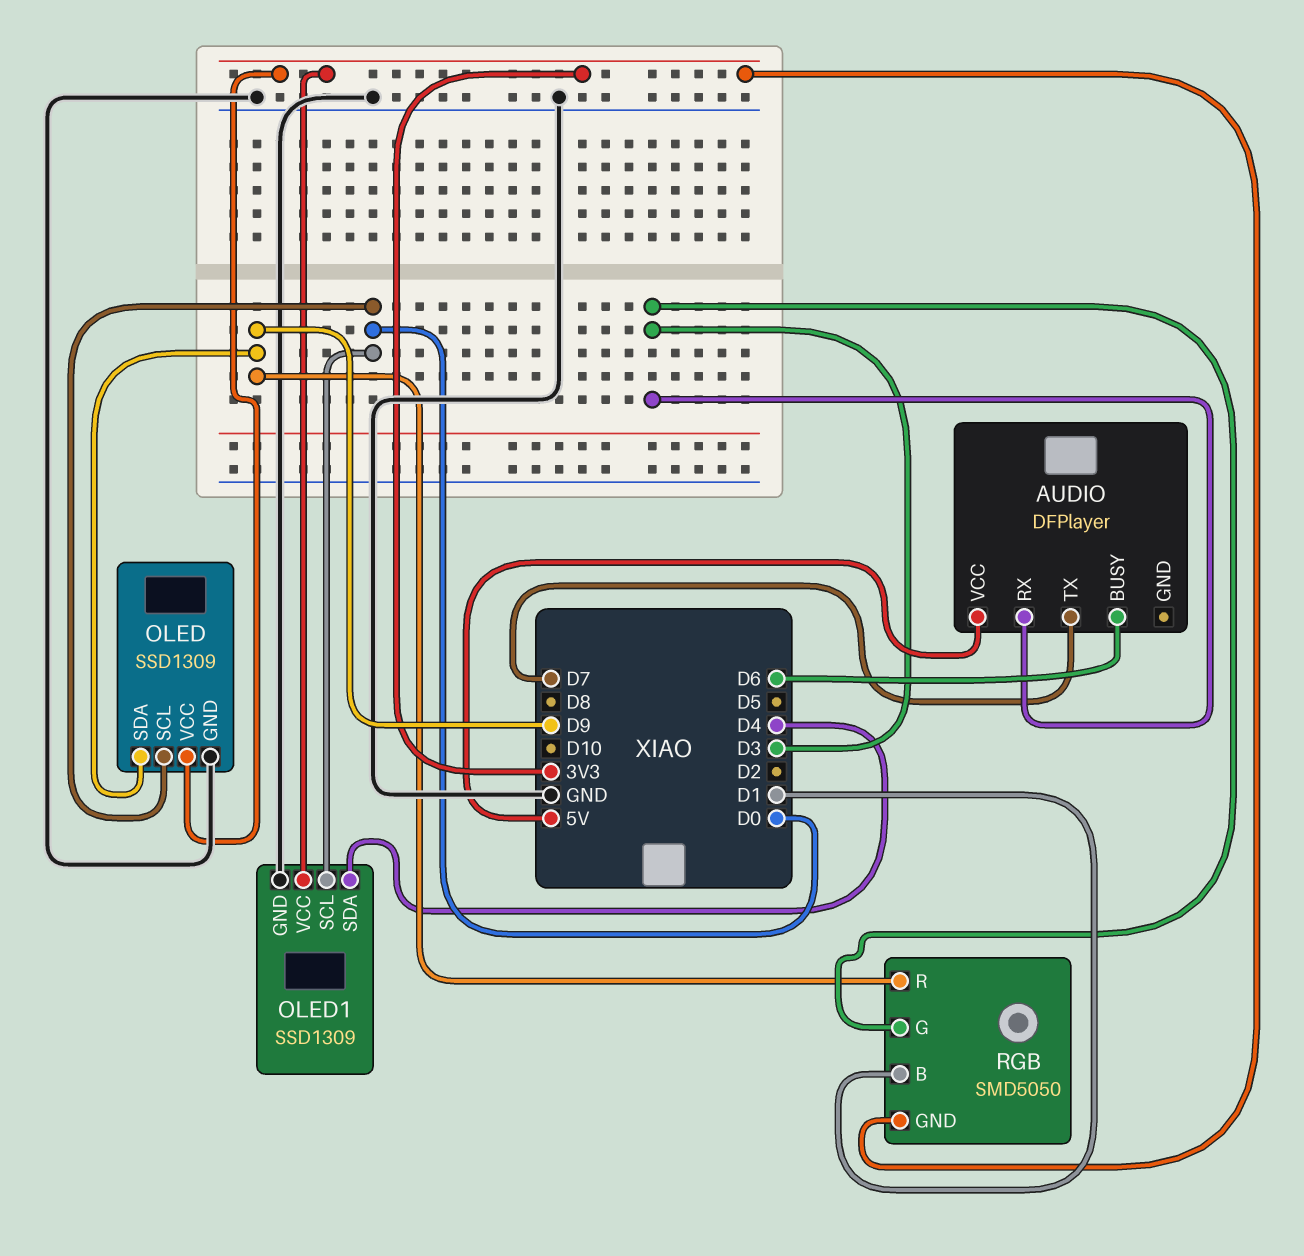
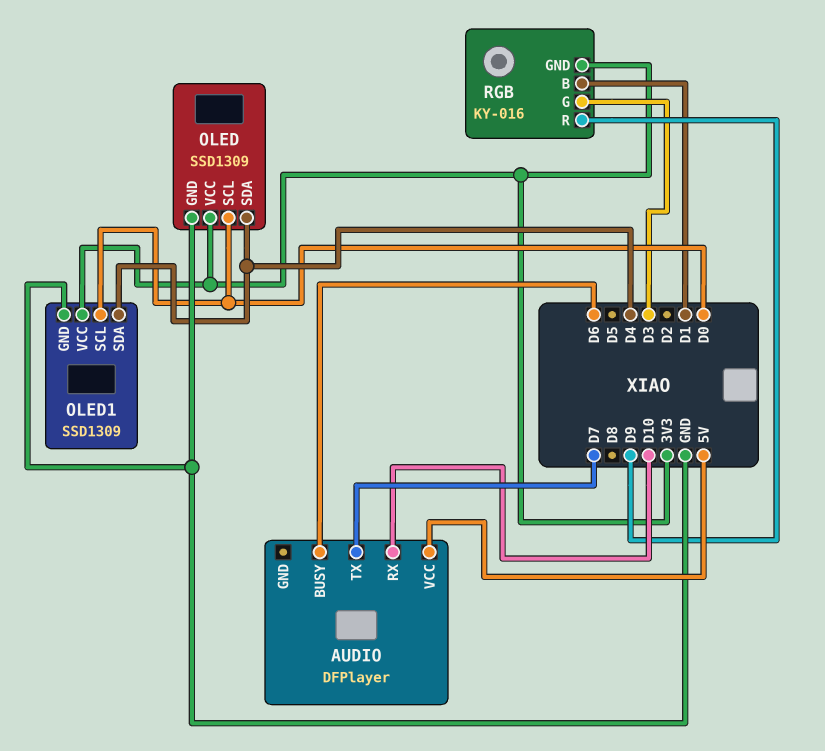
AUDIO pin RX: D3 -> D10
OLED pin SDA: D9 -> D4
RGB: SMD5050 -> KY-016

